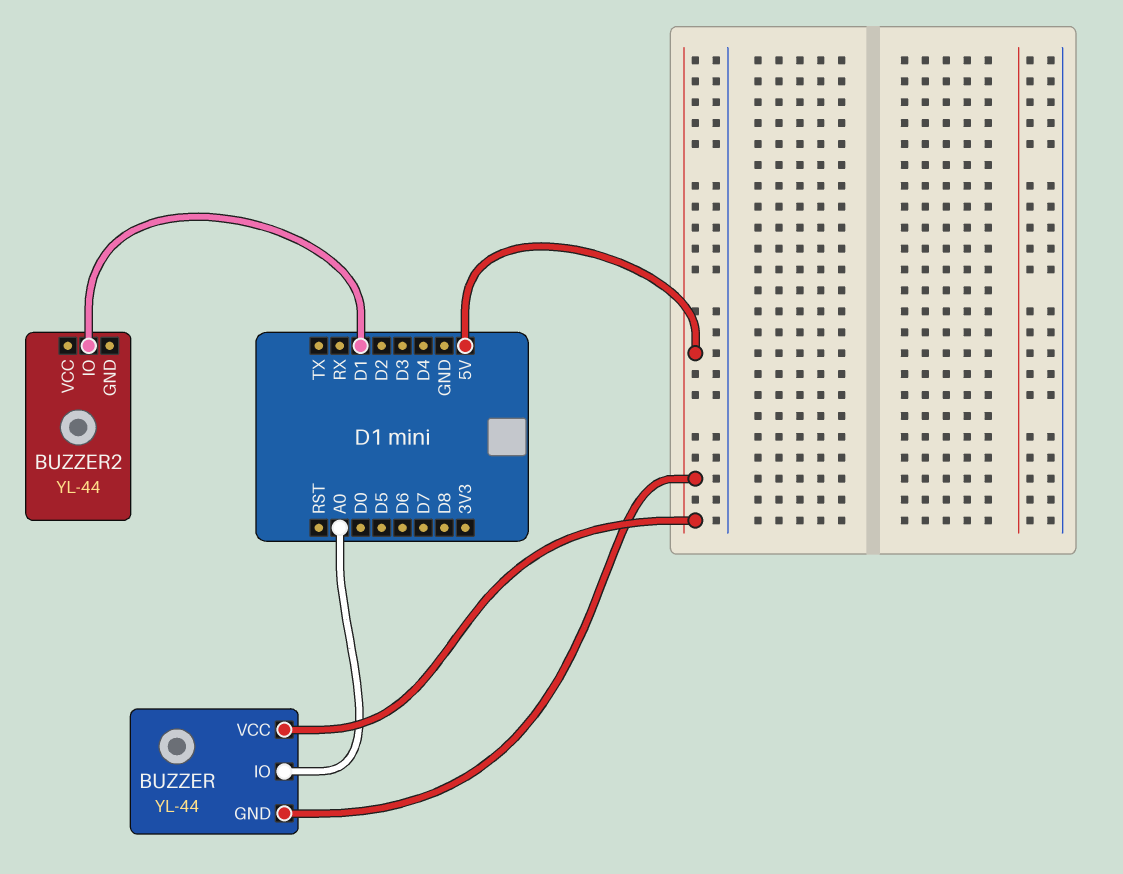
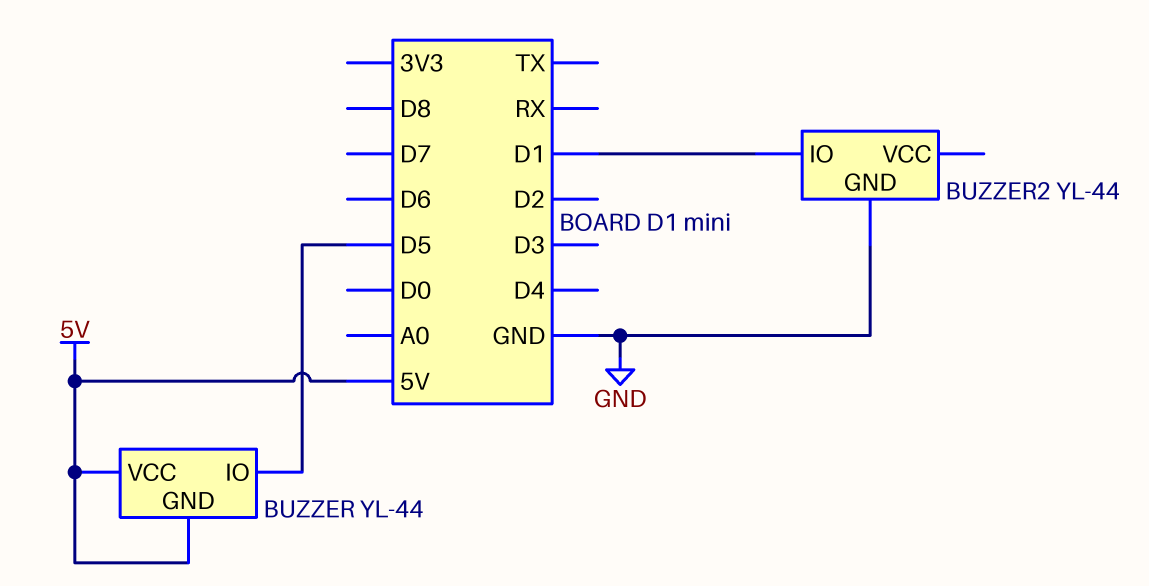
BUZZER pin IO: A0 -> D5
BUZZER2 pin GND: none -> GND

